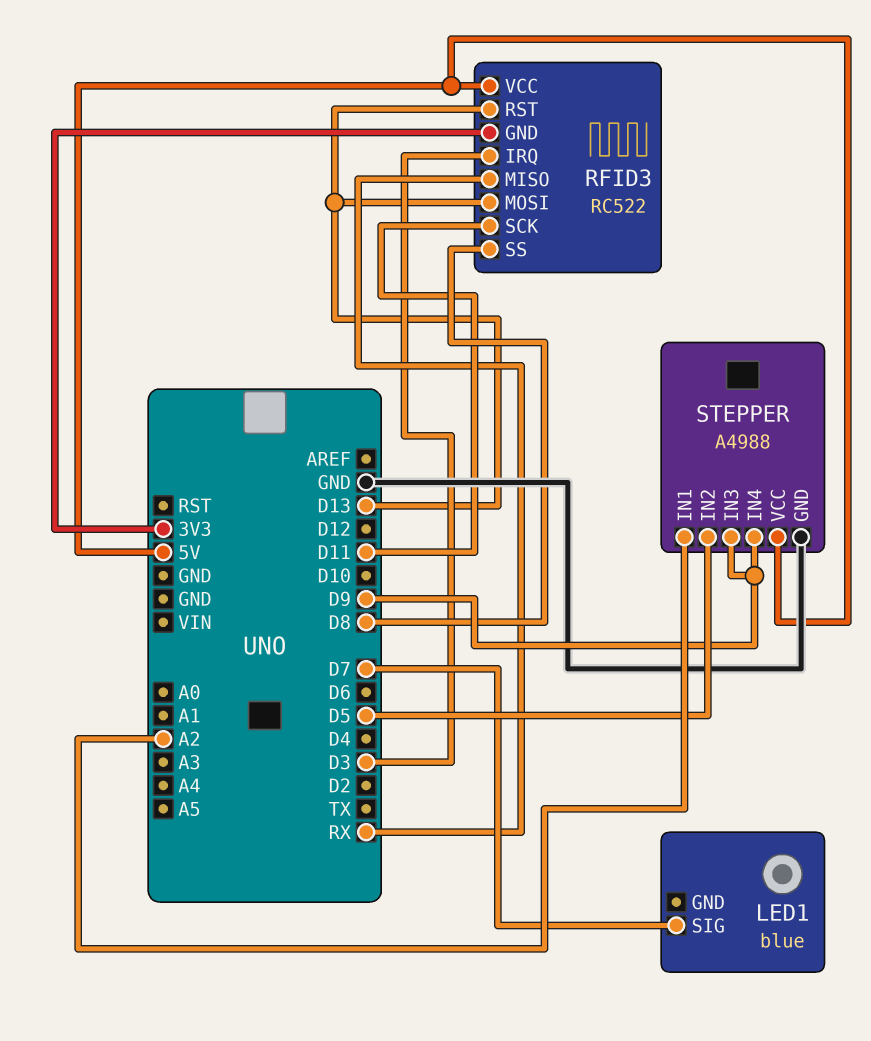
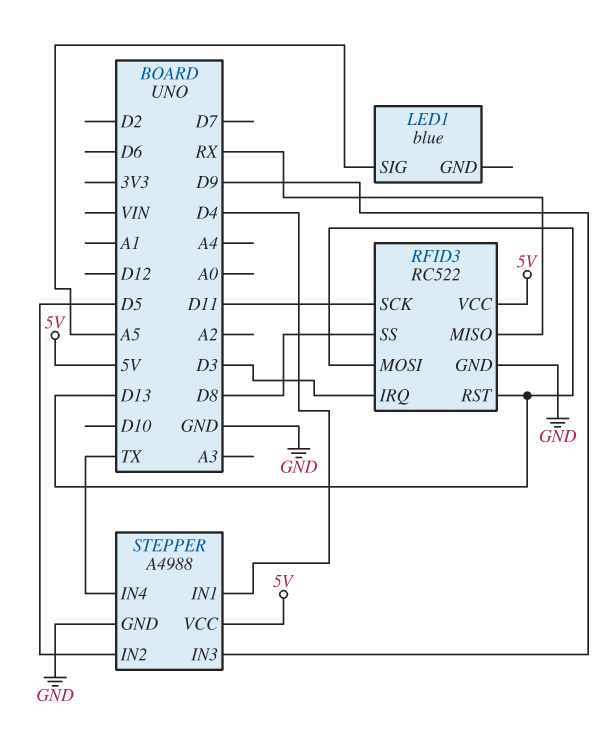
LED1 pin SIG: D7 -> A5
RFID3 pin GND: 3V3 -> GND
STEPPER pin IN1: A2 -> D4
STEPPER pin IN4: D9 -> TX

